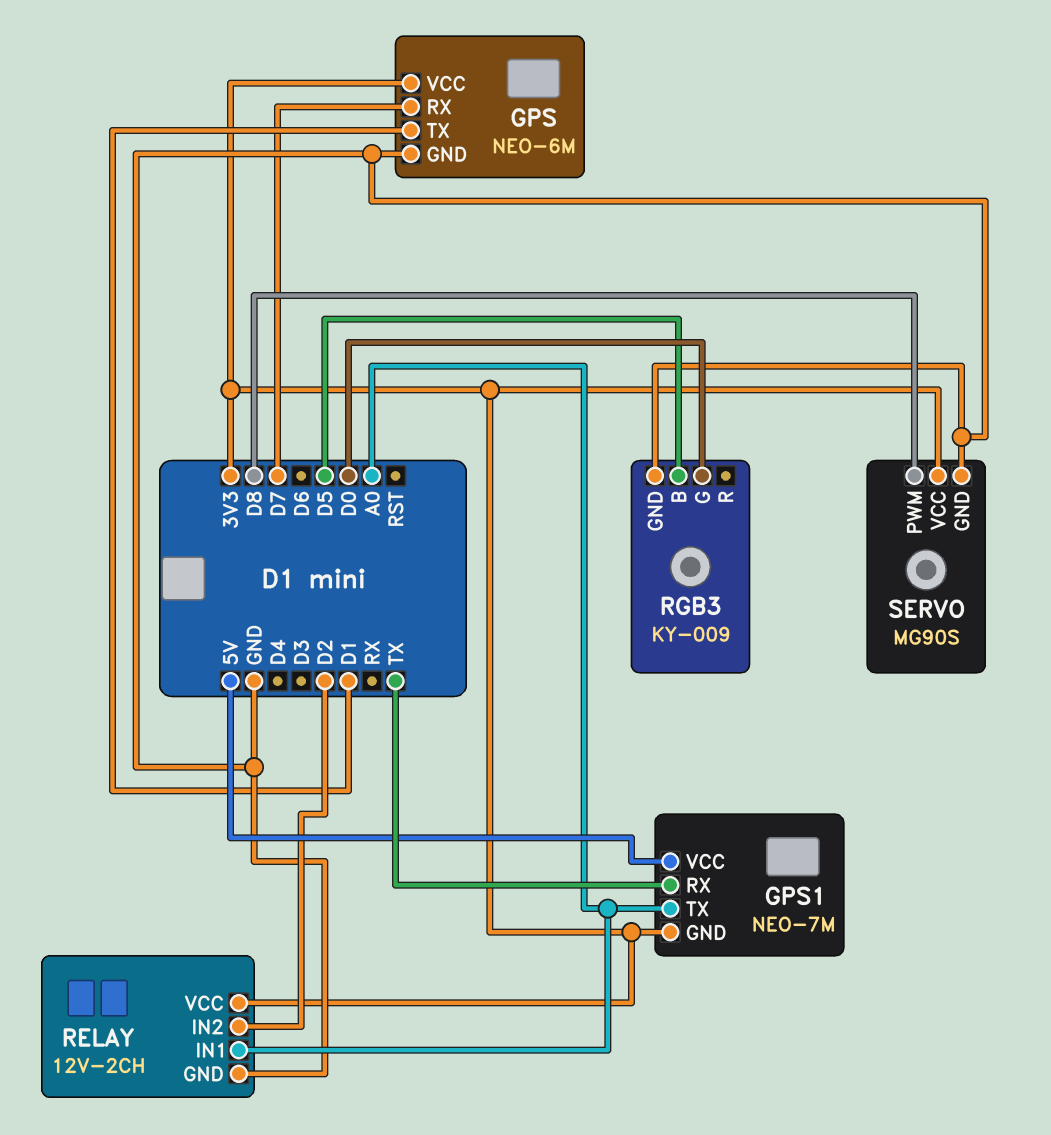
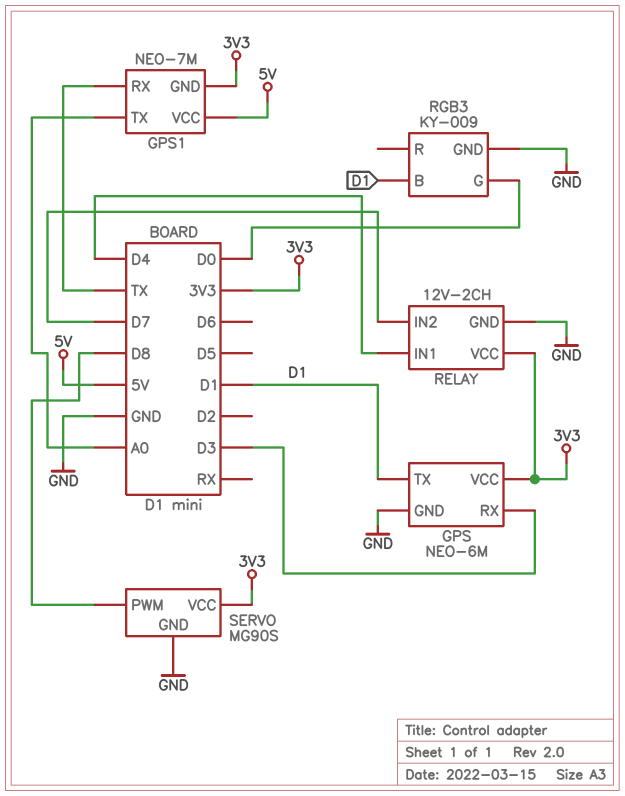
GPS pin RX: D7 -> D3
RELAY pin IN1: A0 -> D4
RELAY pin IN2: D2 -> D7
RGB3 pin B: D5 -> D1

